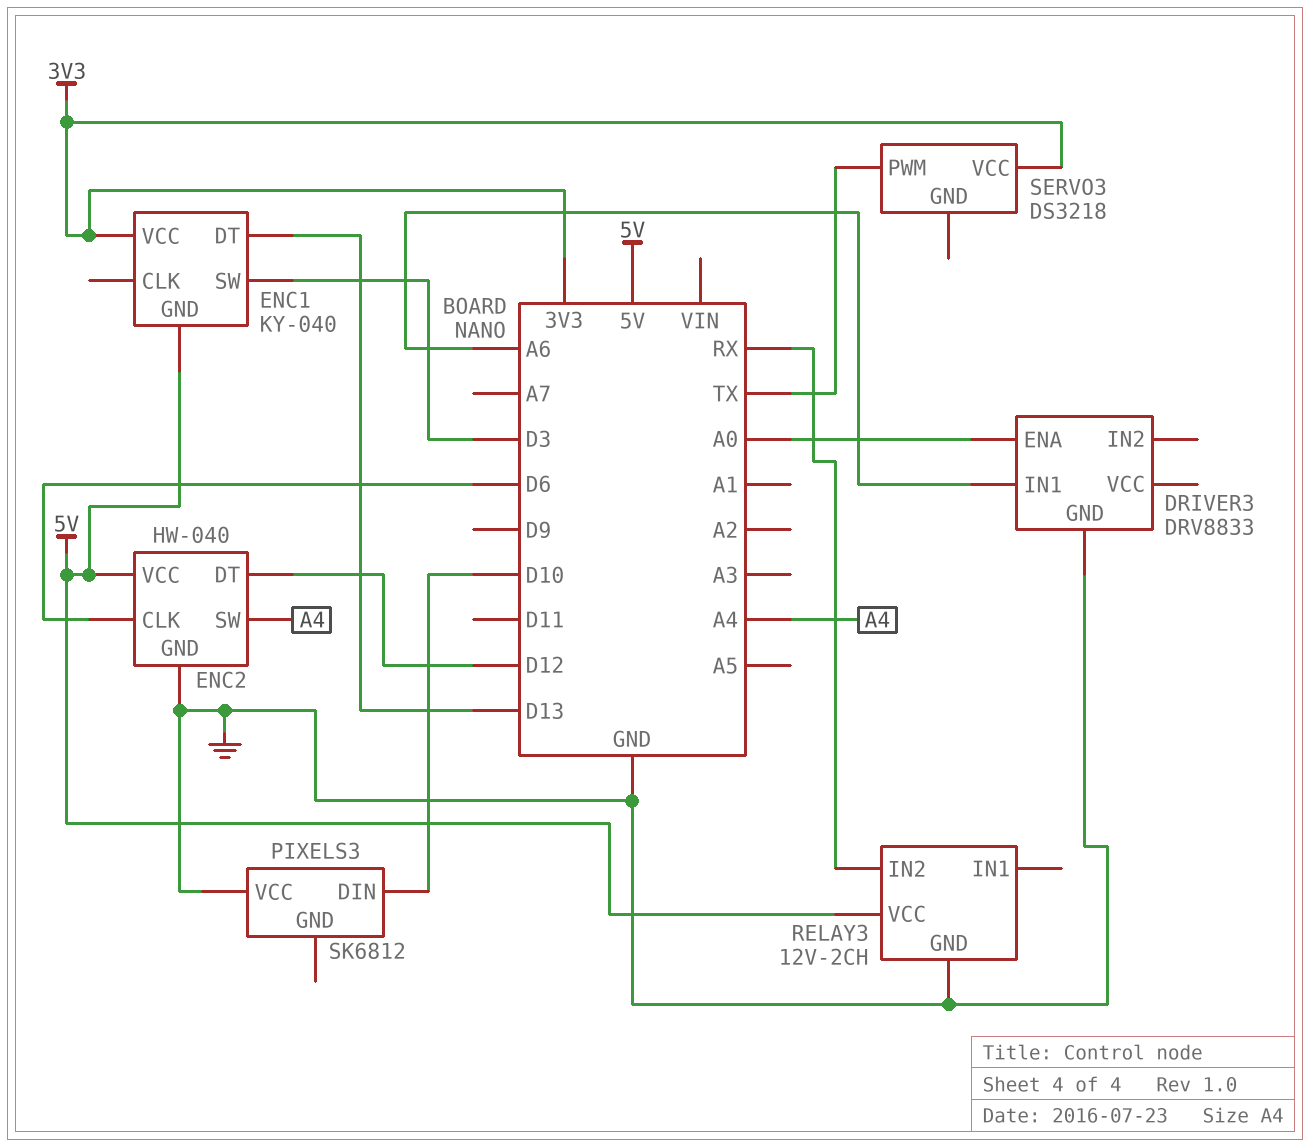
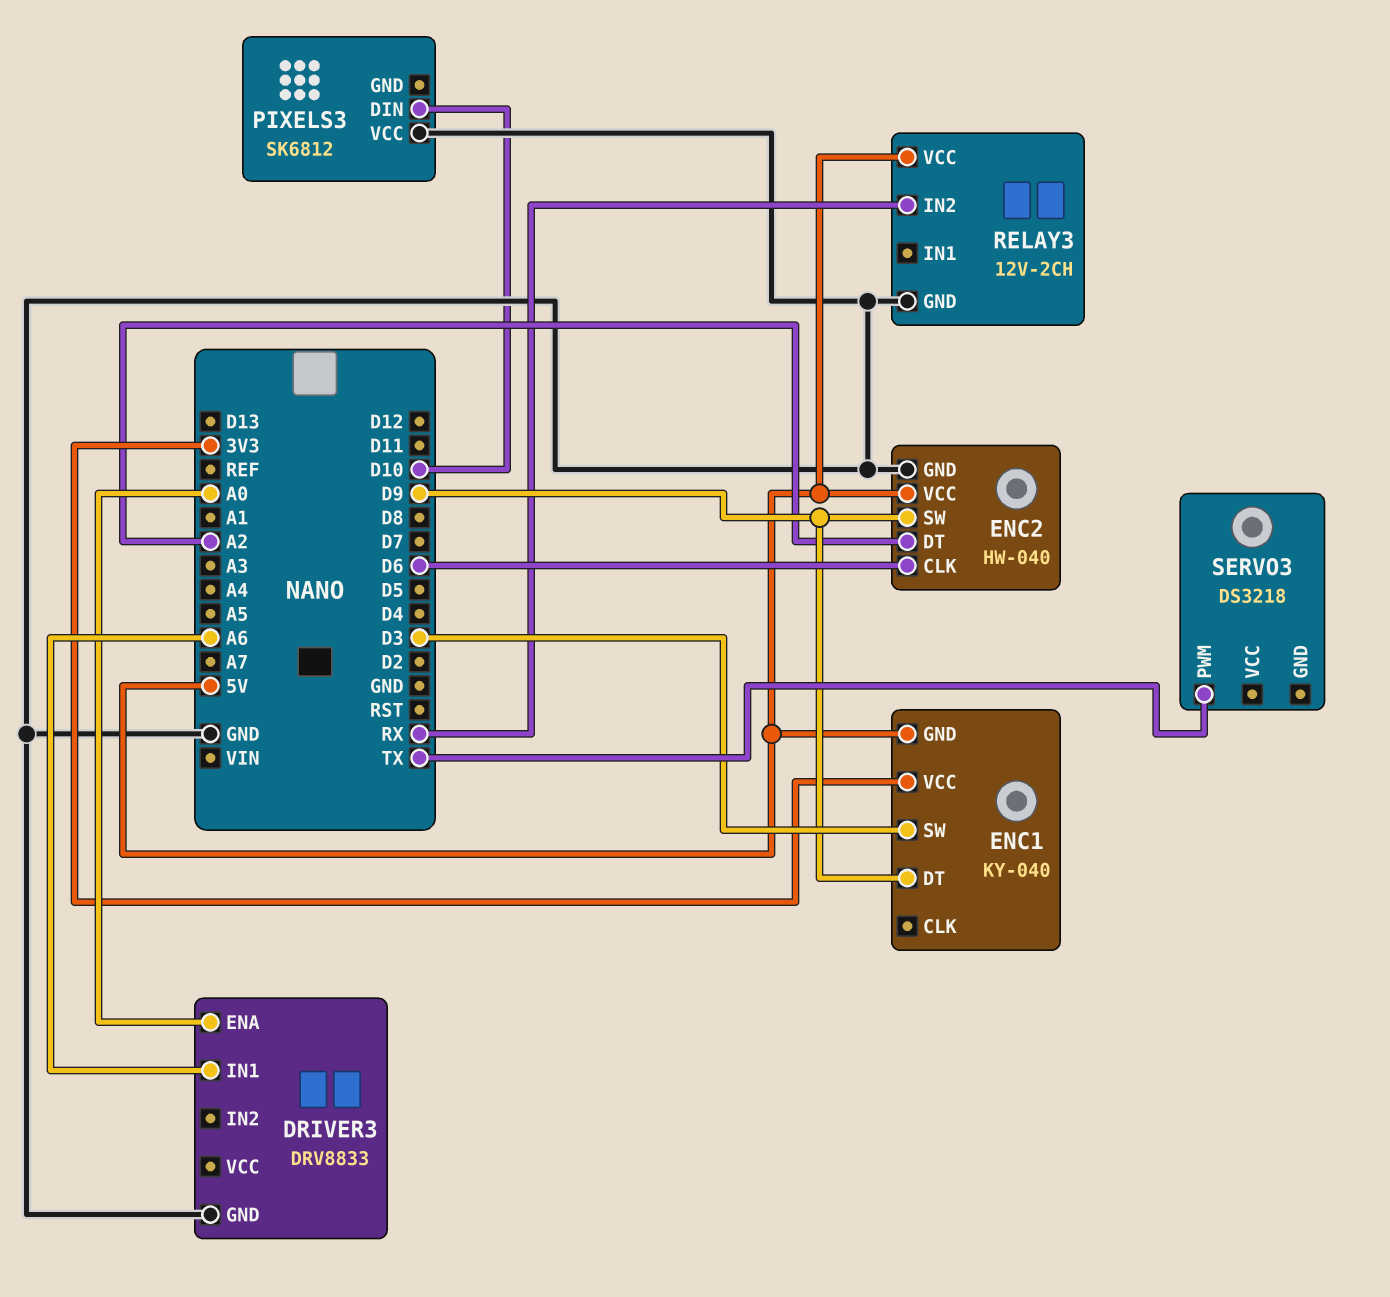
ENC1 pin DT: D13 -> D9
ENC2 pin DT: D12 -> A2
ENC2 pin SW: A4 -> D9
SERVO3 pin VCC: 3V3 -> none

